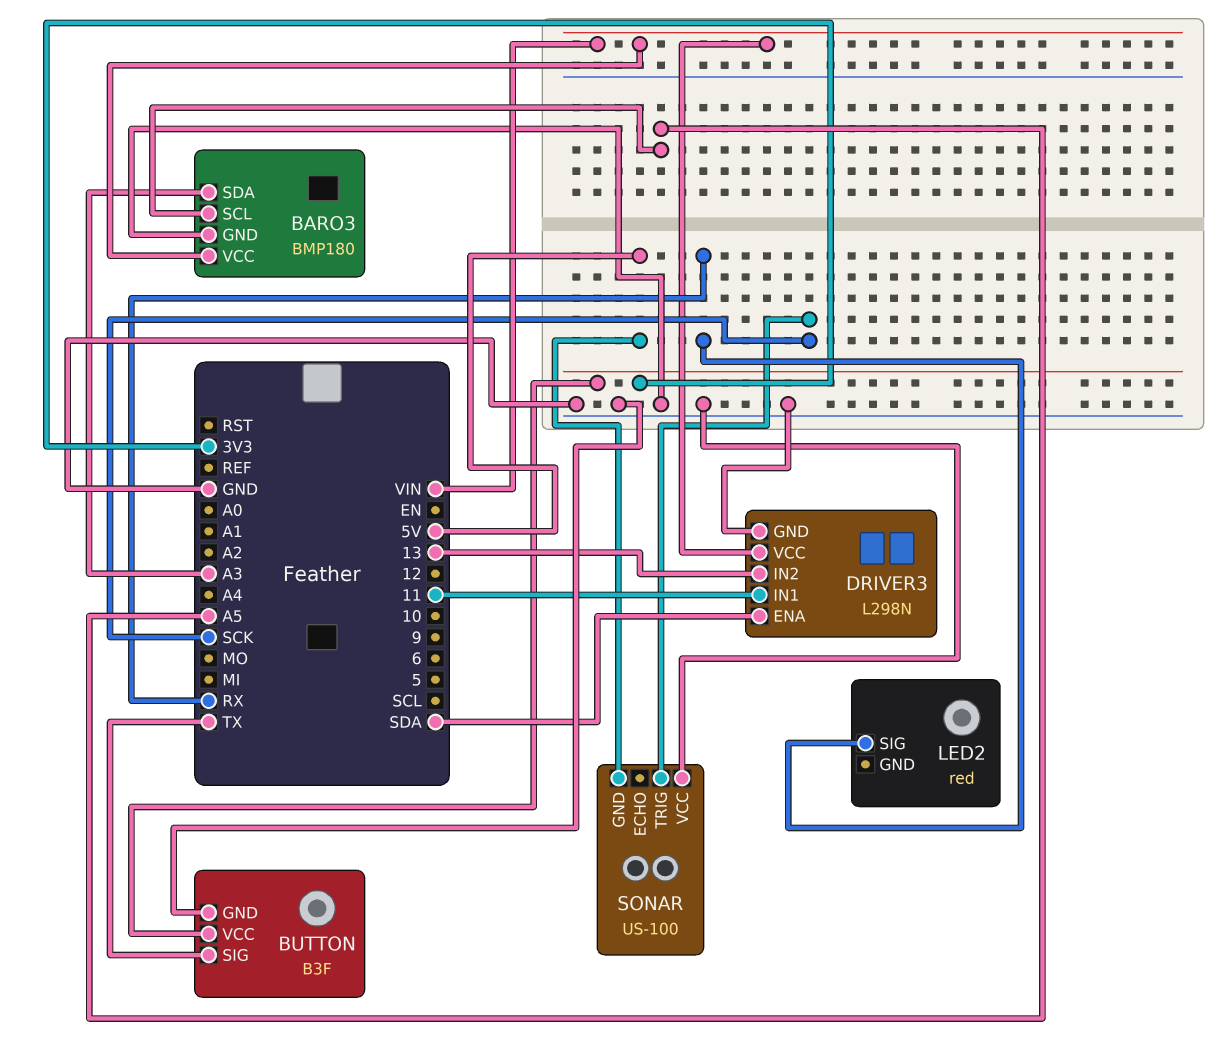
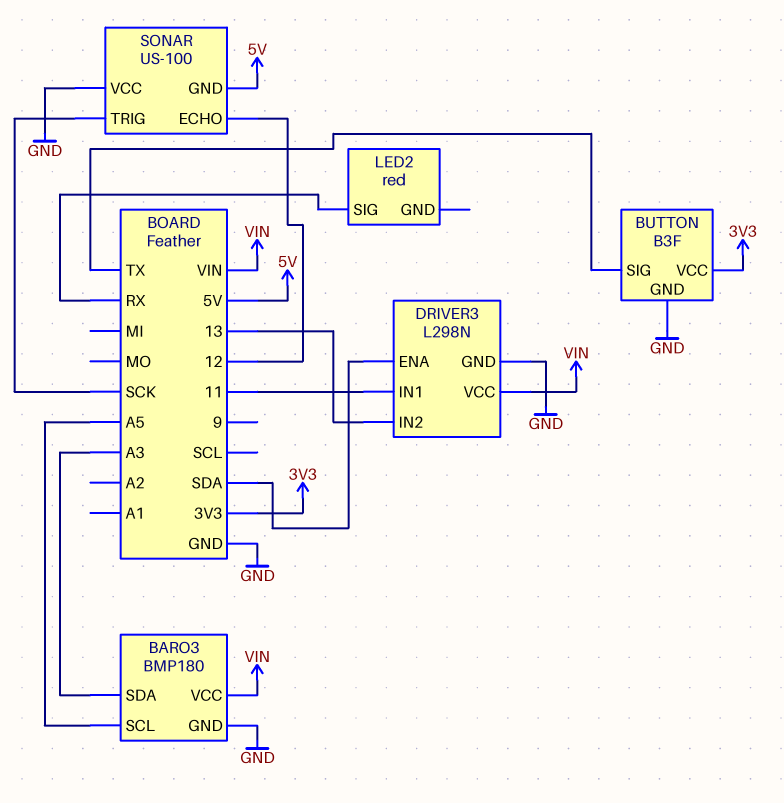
SONAR pin ECHO: none -> 12

